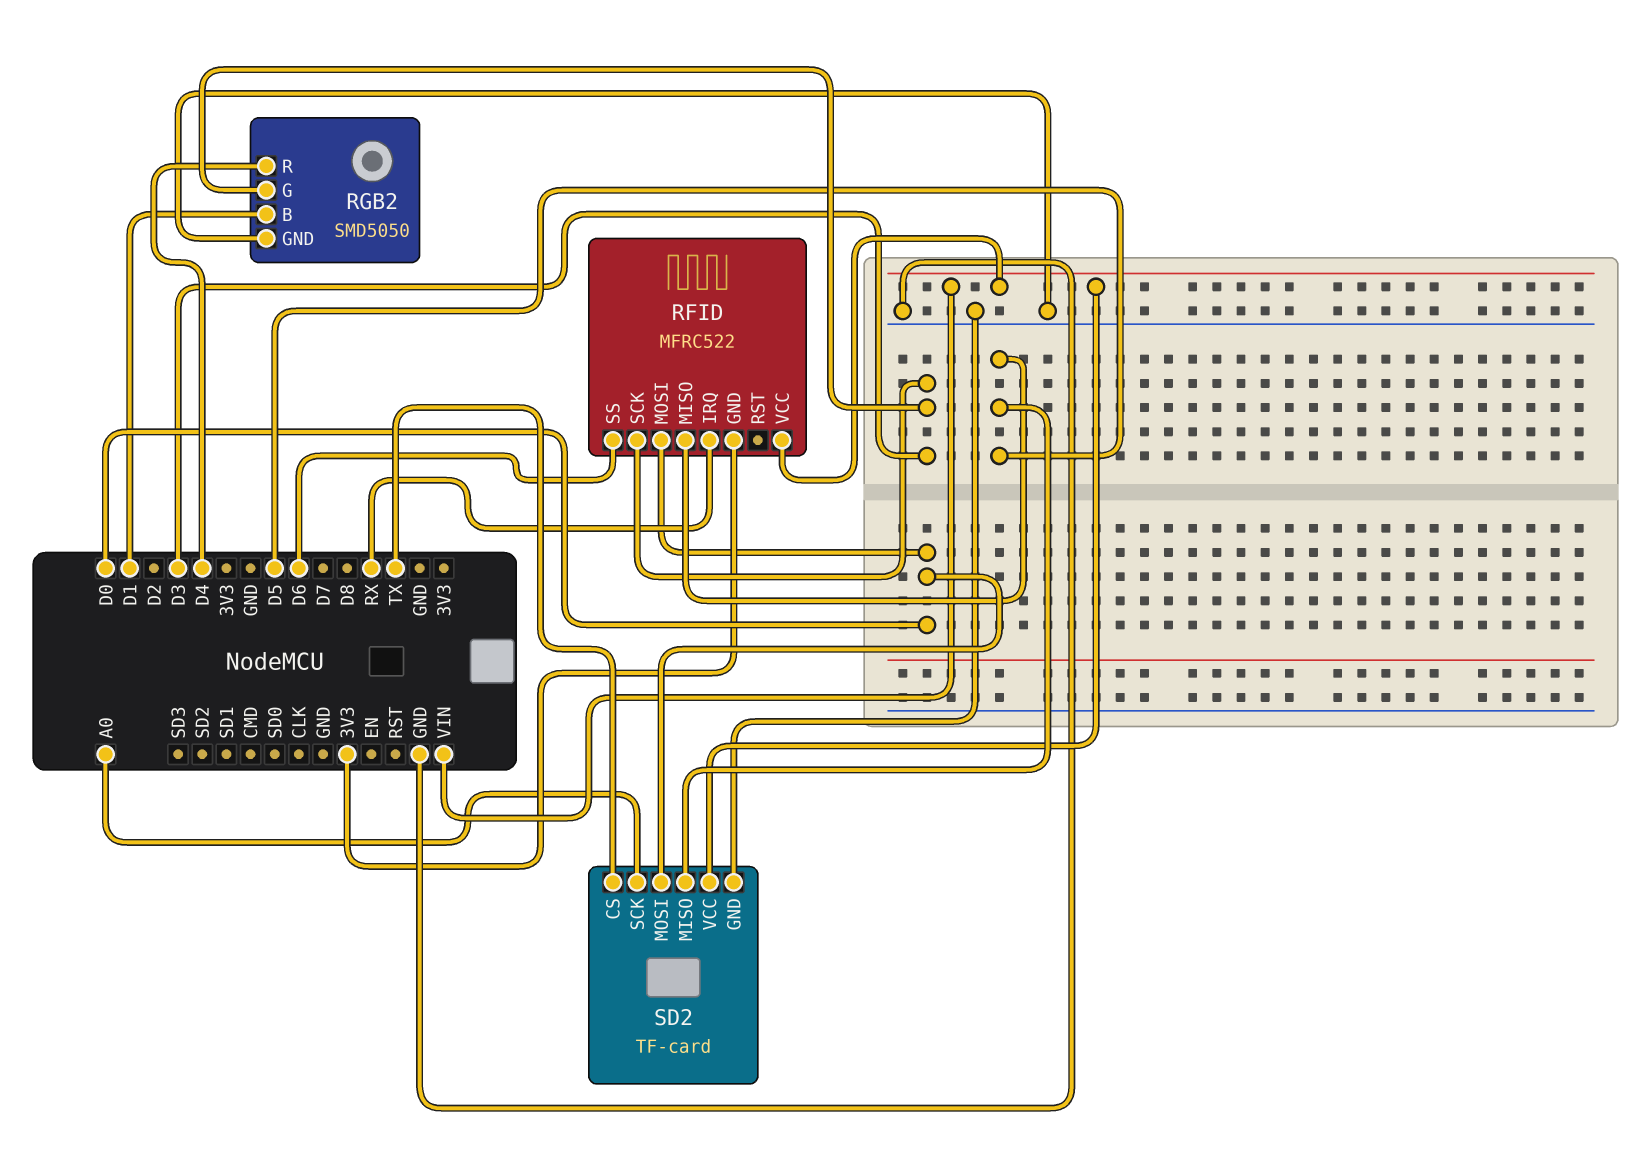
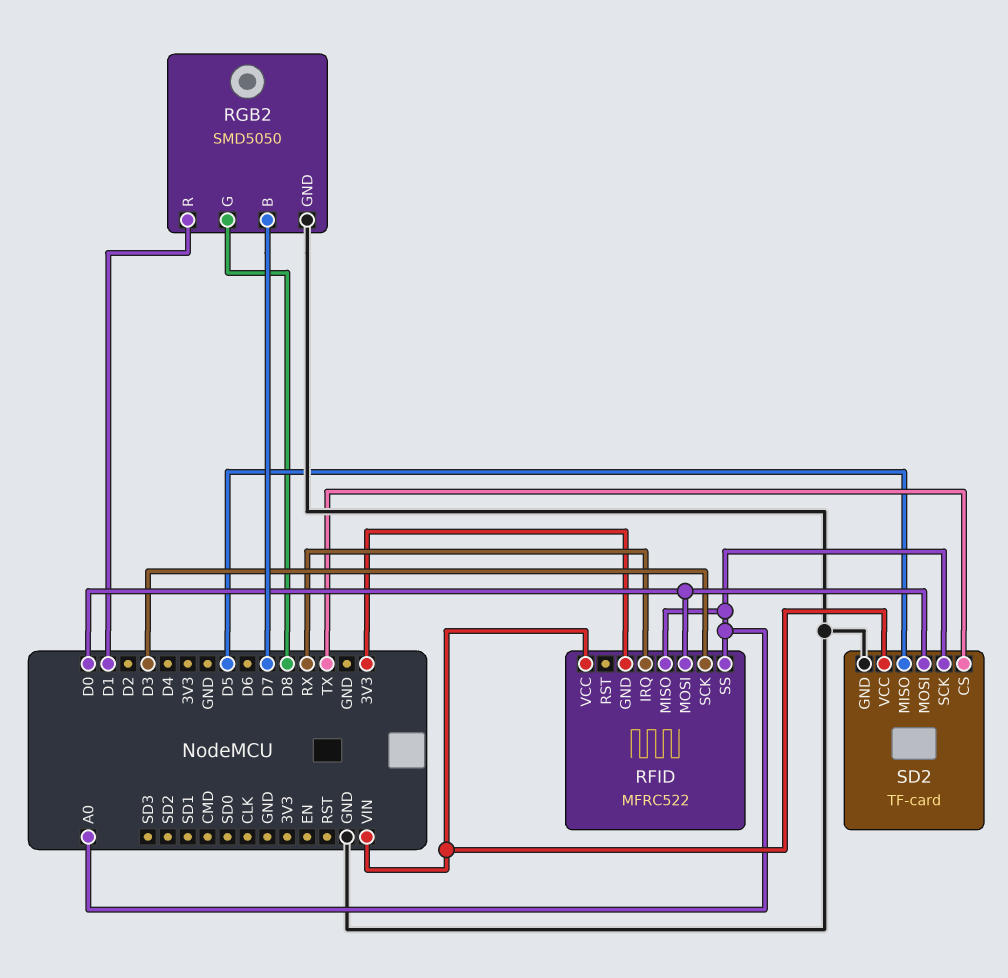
RFID pin MISO: D5 -> A0
RFID pin SS: D6 -> A0
RGB2 pin B: D1 -> D7
RGB2 pin G: D3 -> D8
RGB2 pin R: D4 -> D1

